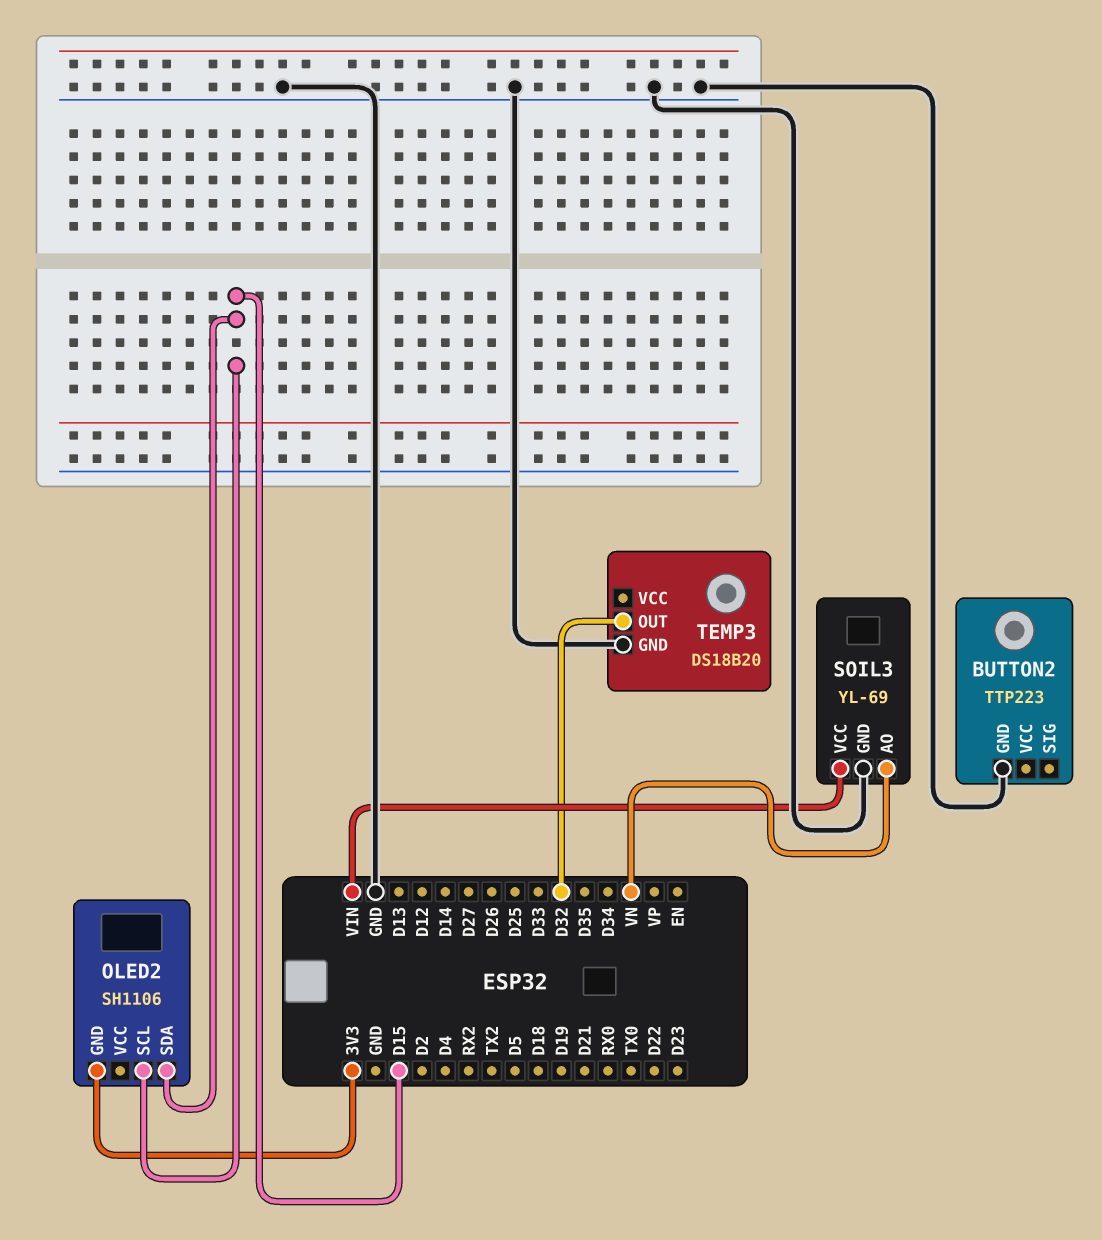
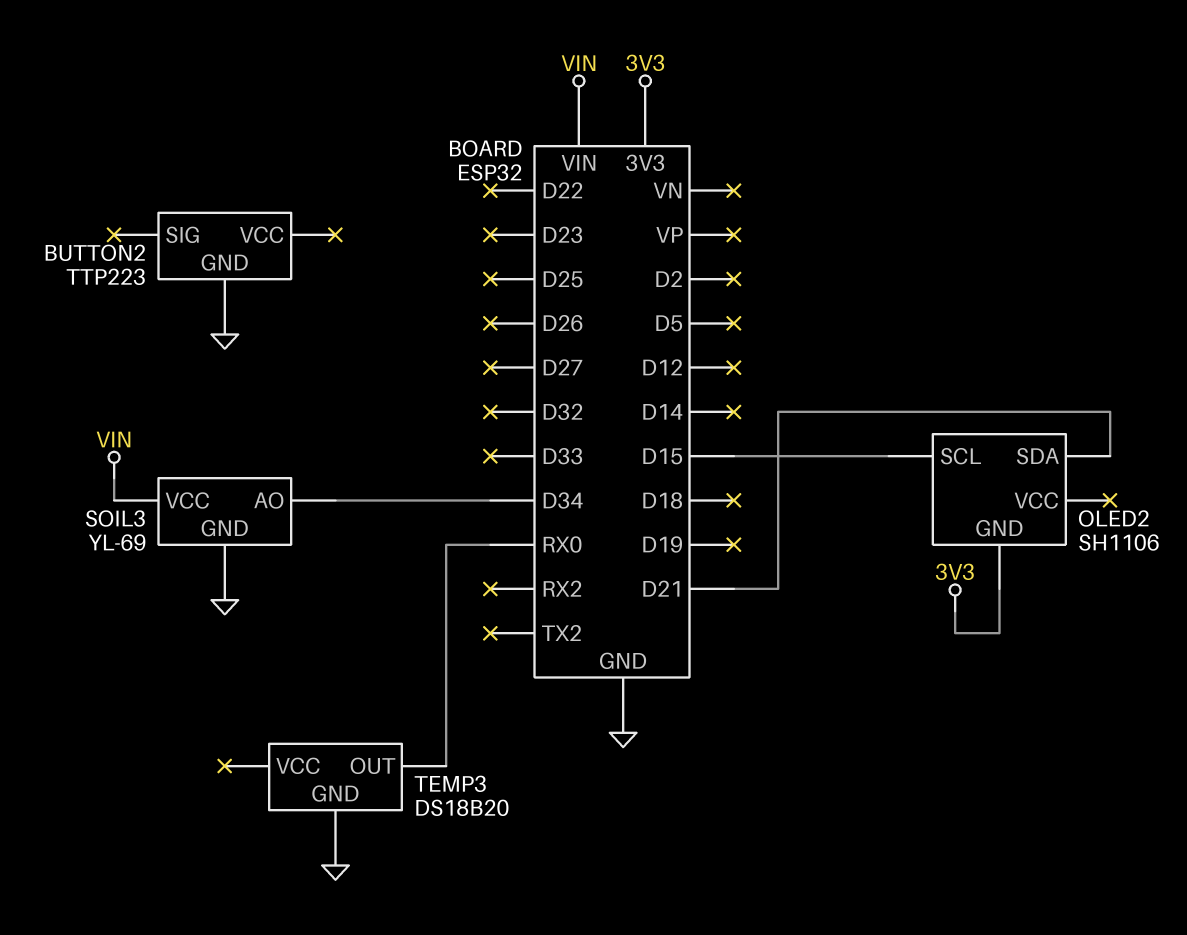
OLED2 pin SDA: D15 -> D21
SOIL3 pin AO: VN -> D34
TEMP3 pin OUT: D32 -> RX0

